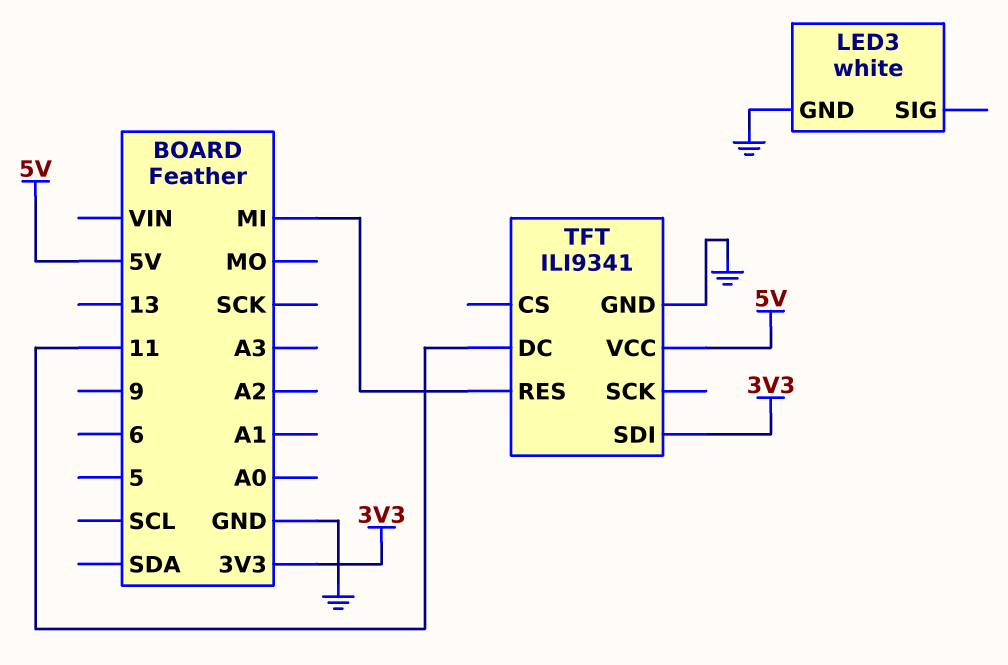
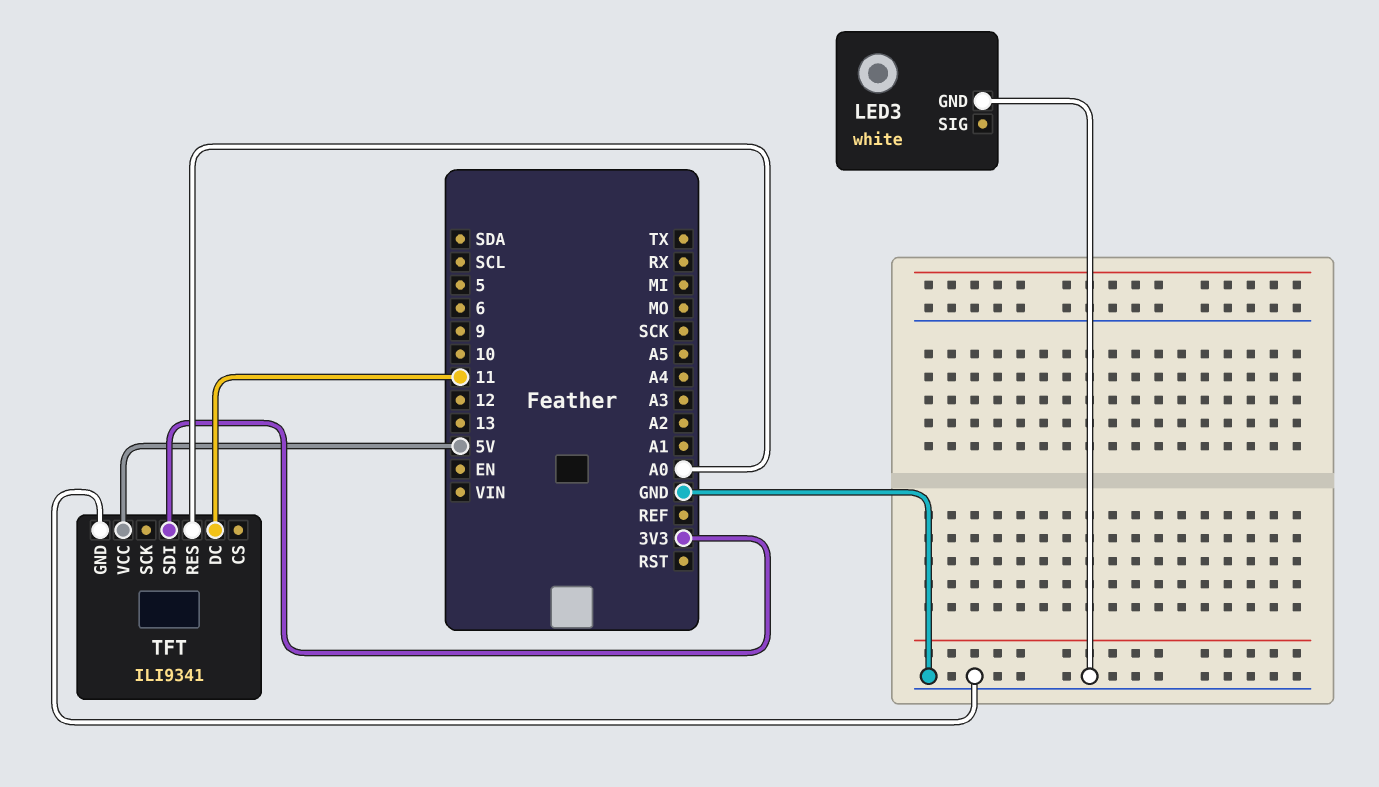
TFT pin RES: MI -> A0

